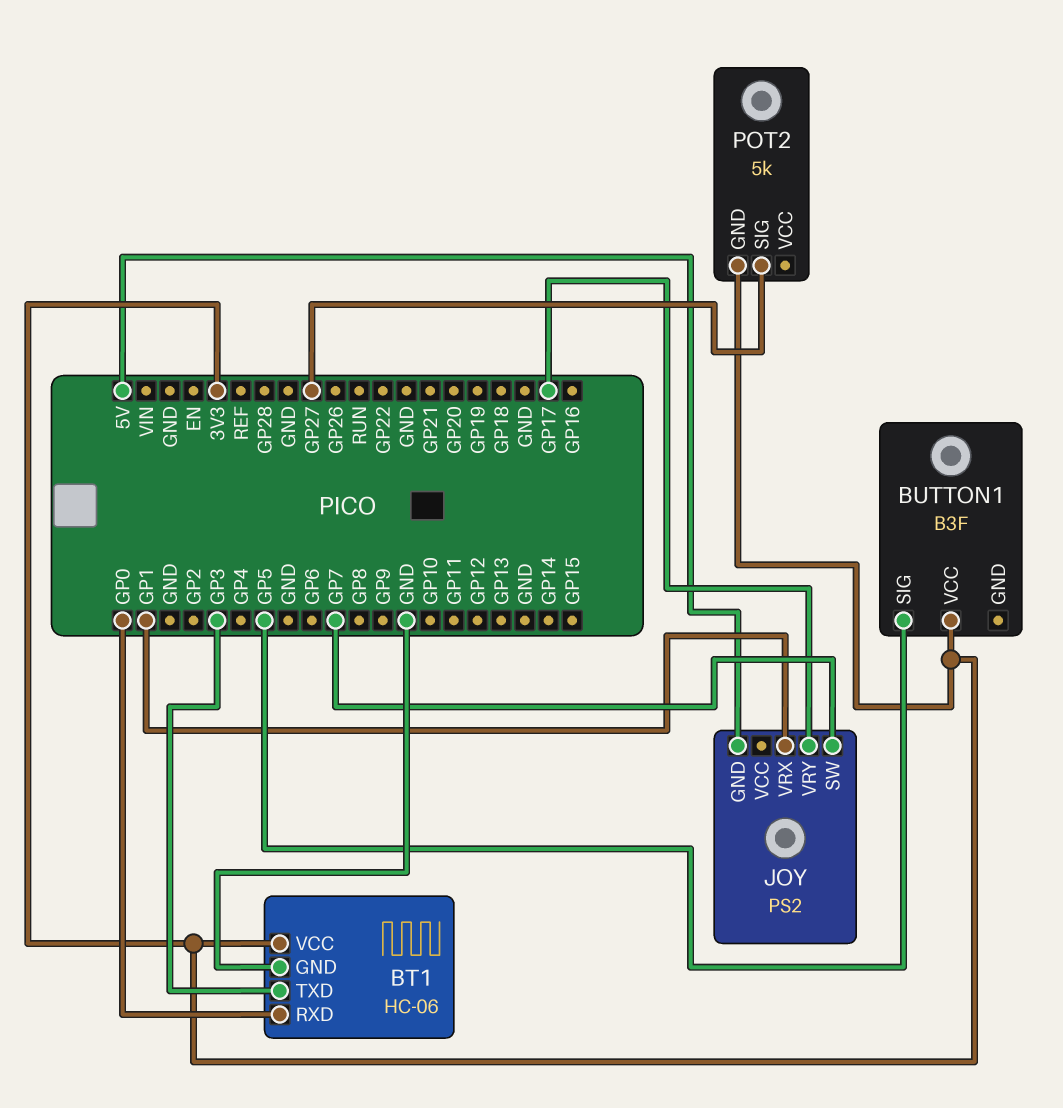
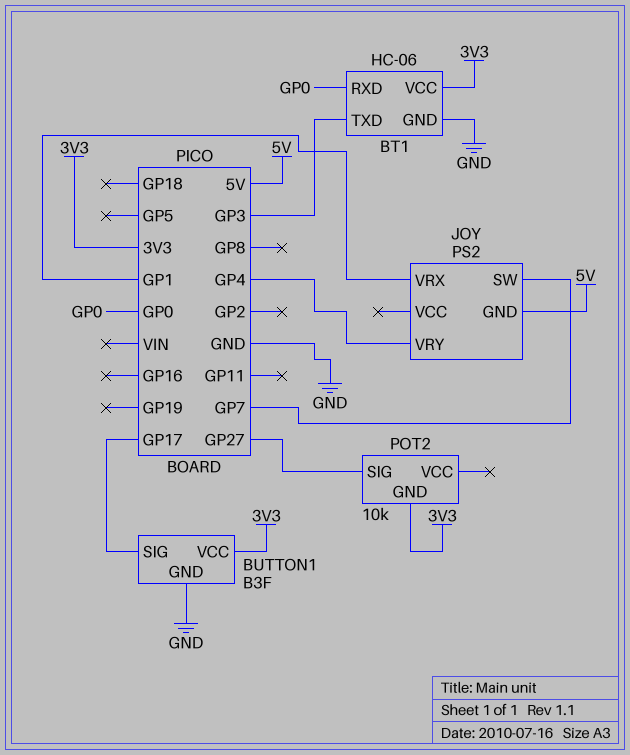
BUTTON1 pin GND: none -> GND
BUTTON1 pin SIG: GP5 -> GP17
JOY pin VRY: GP17 -> GP4
POT2: 5k -> 10k

